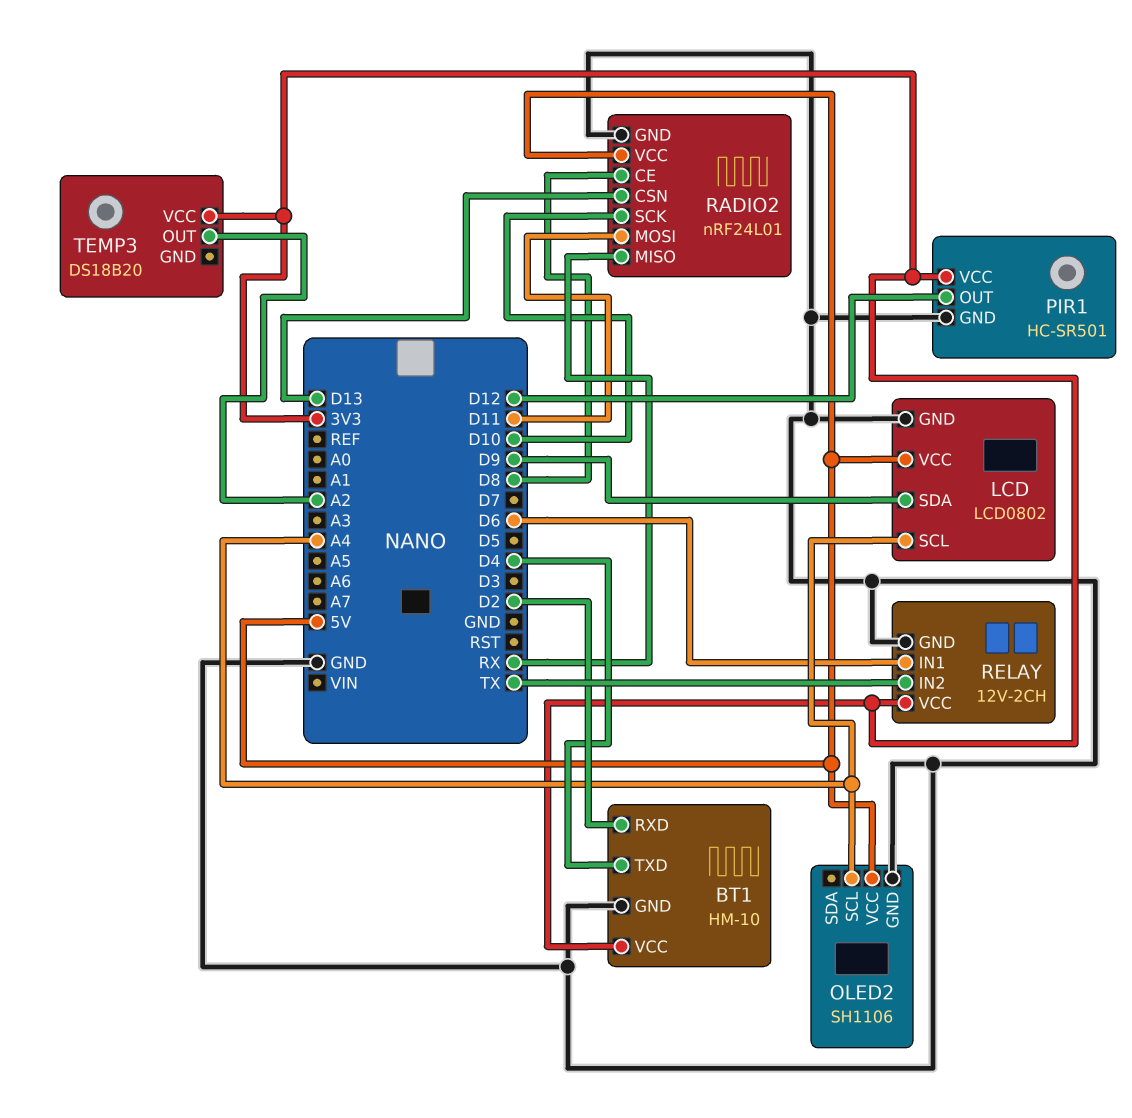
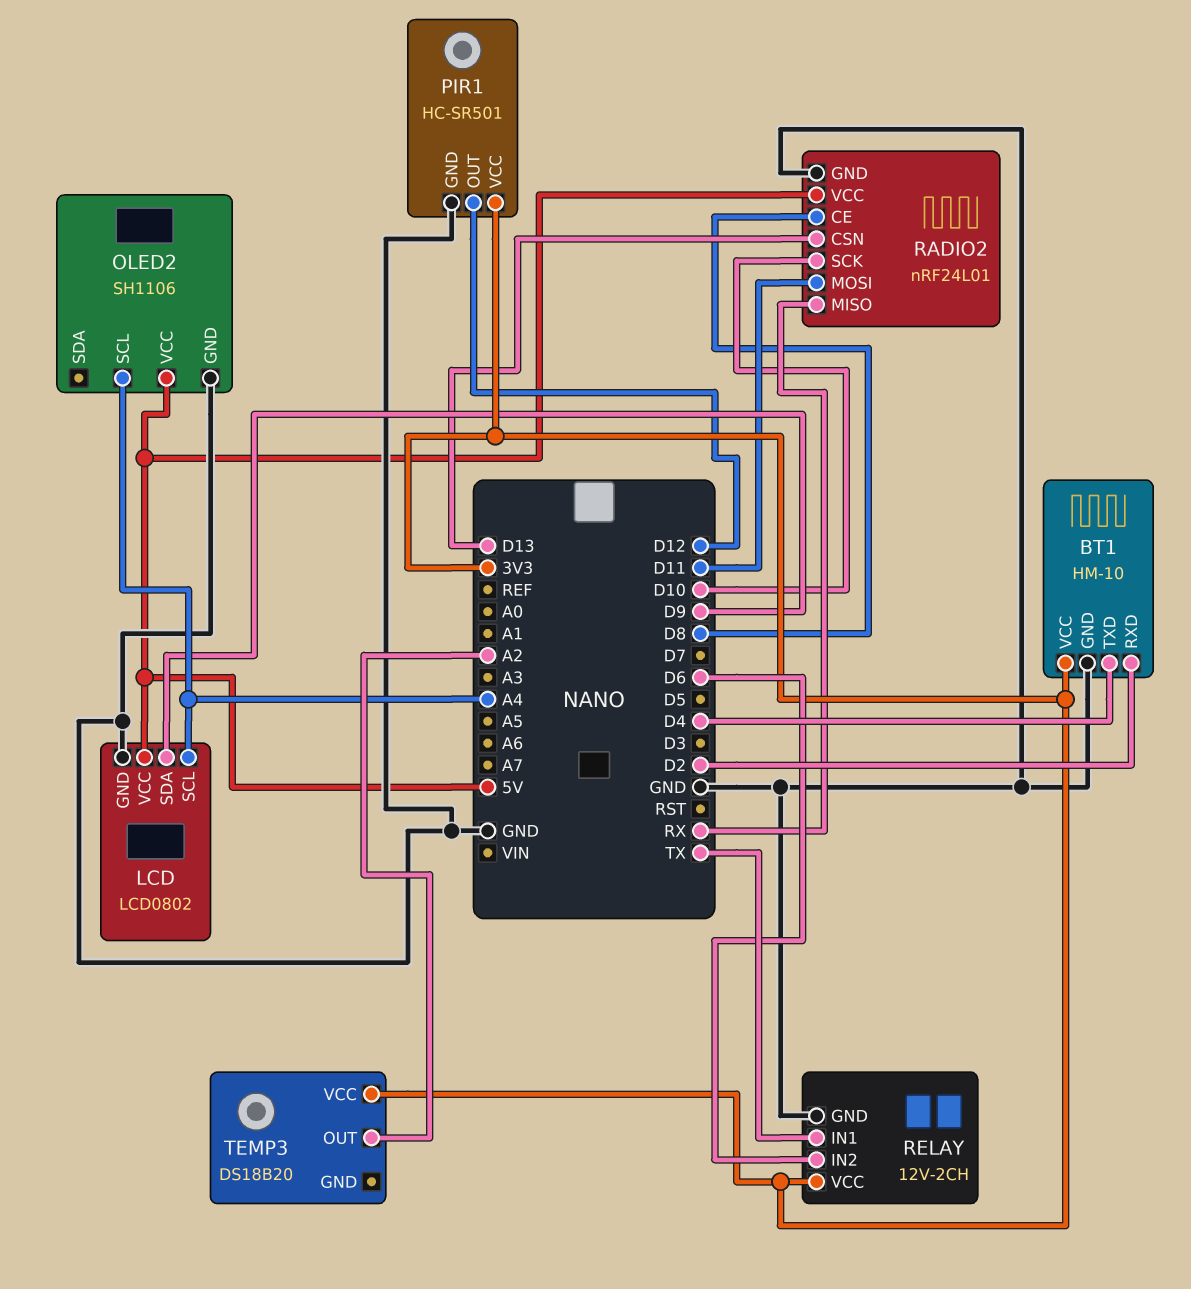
RELAY pin IN1: D6 -> TX
RELAY pin IN2: TX -> D6

